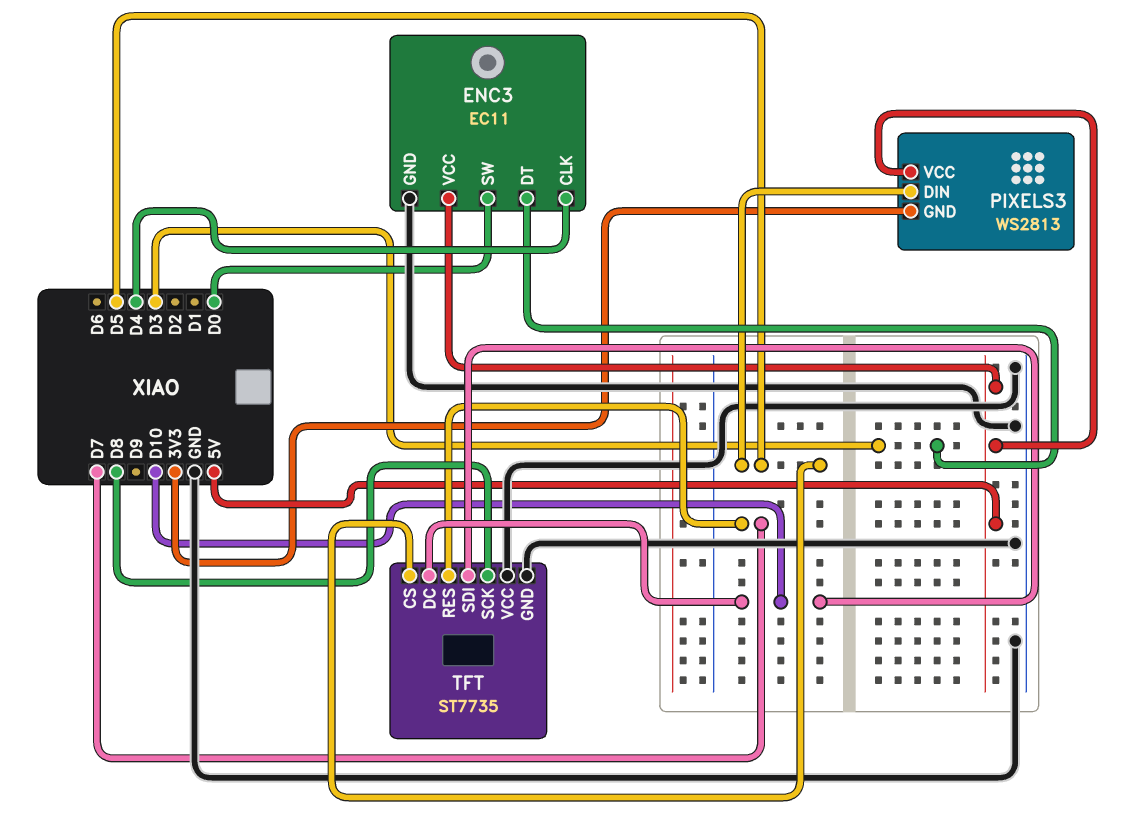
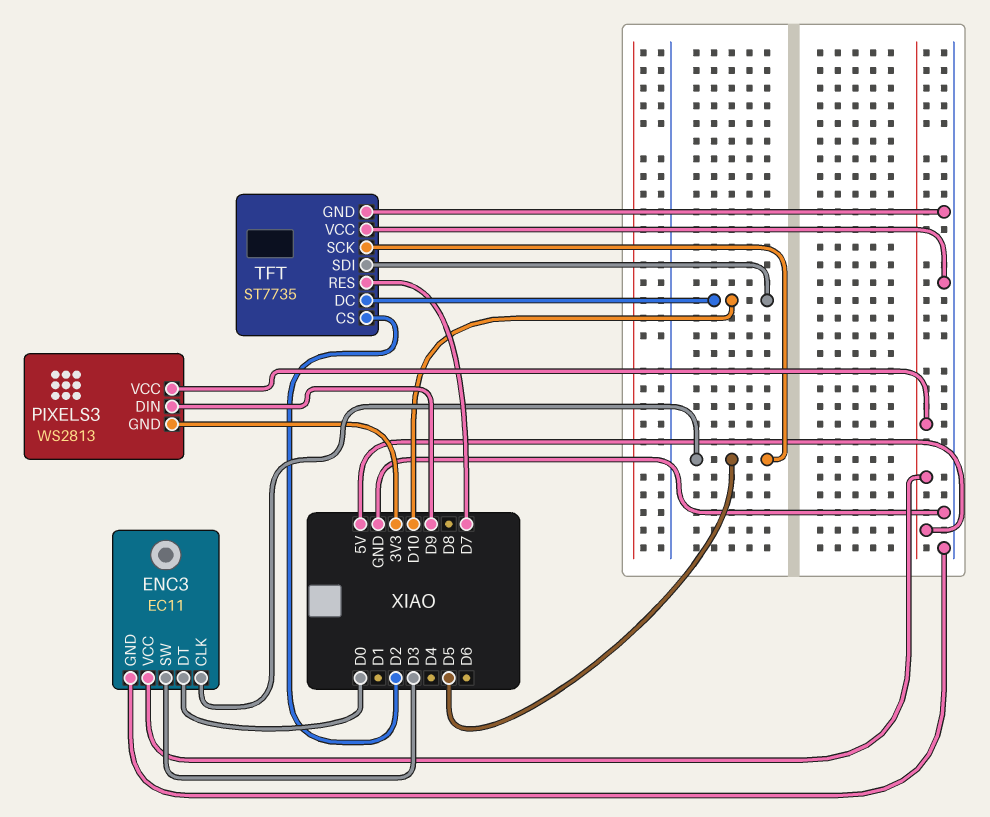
ENC3 pin CLK: D4 -> D5
ENC3 pin DT: D3 -> D0
ENC3 pin SW: D0 -> D3
PIXELS3 pin DIN: D5 -> D9
TFT pin CS: D5 -> D2
TFT pin SCK: D8 -> D5

